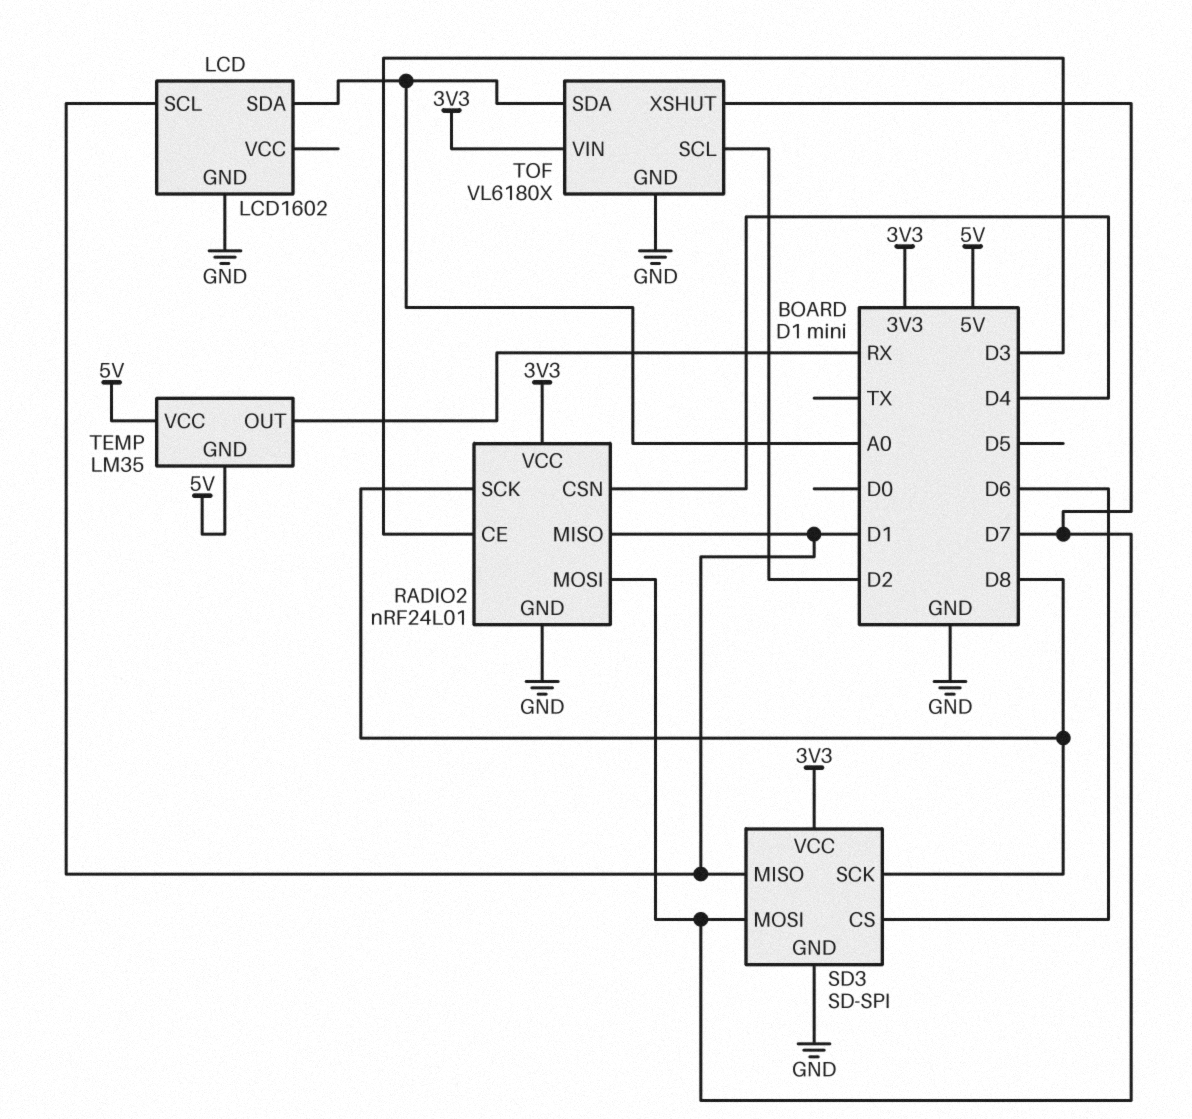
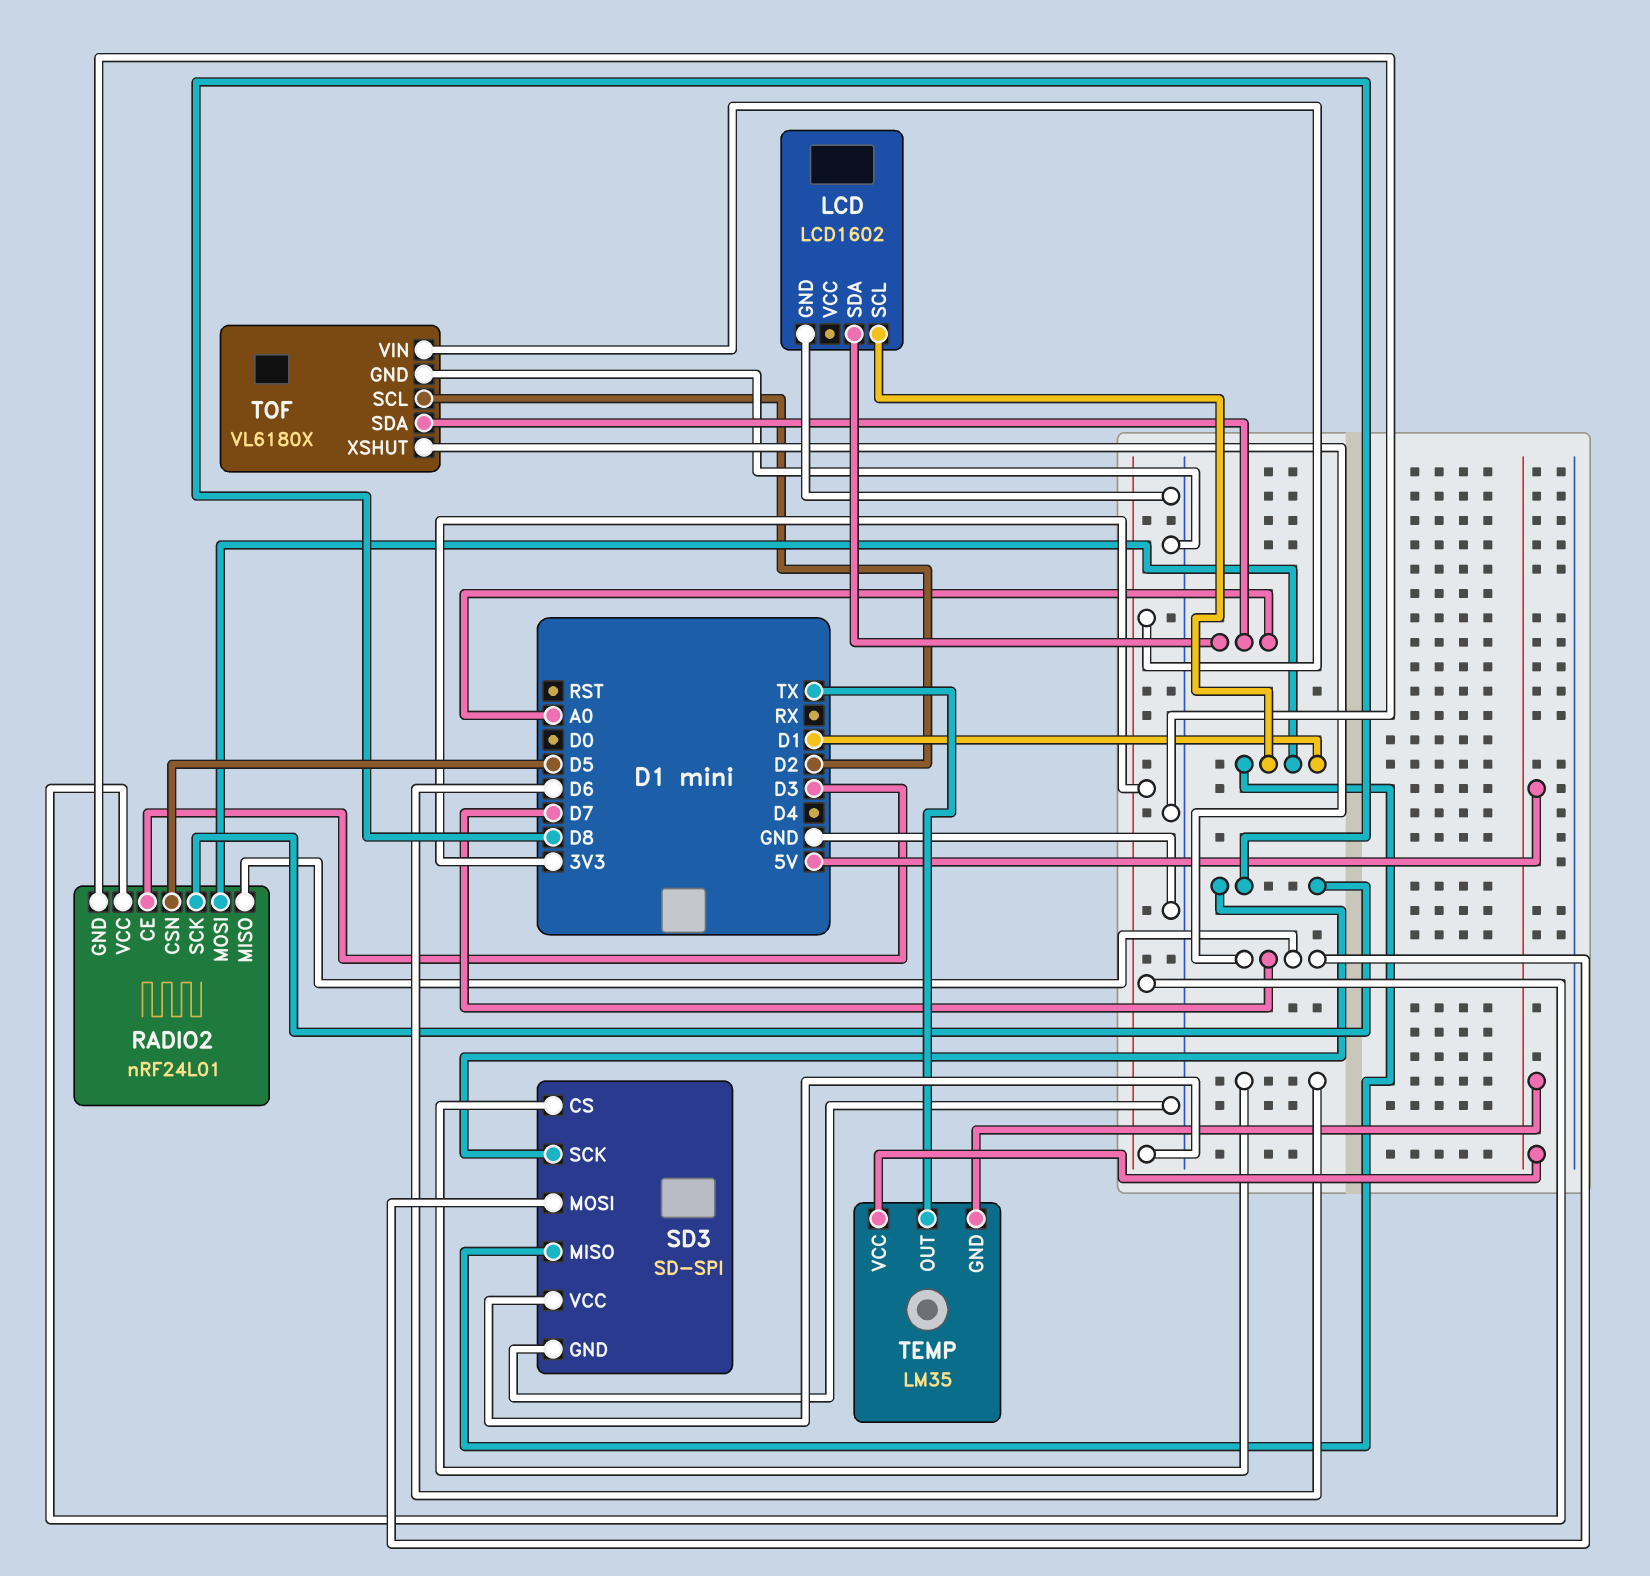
RADIO2 pin CSN: D4 -> D5
RADIO2 pin MISO: D1 -> D7
RADIO2 pin MOSI: D7 -> D1
TEMP pin OUT: RX -> TX

